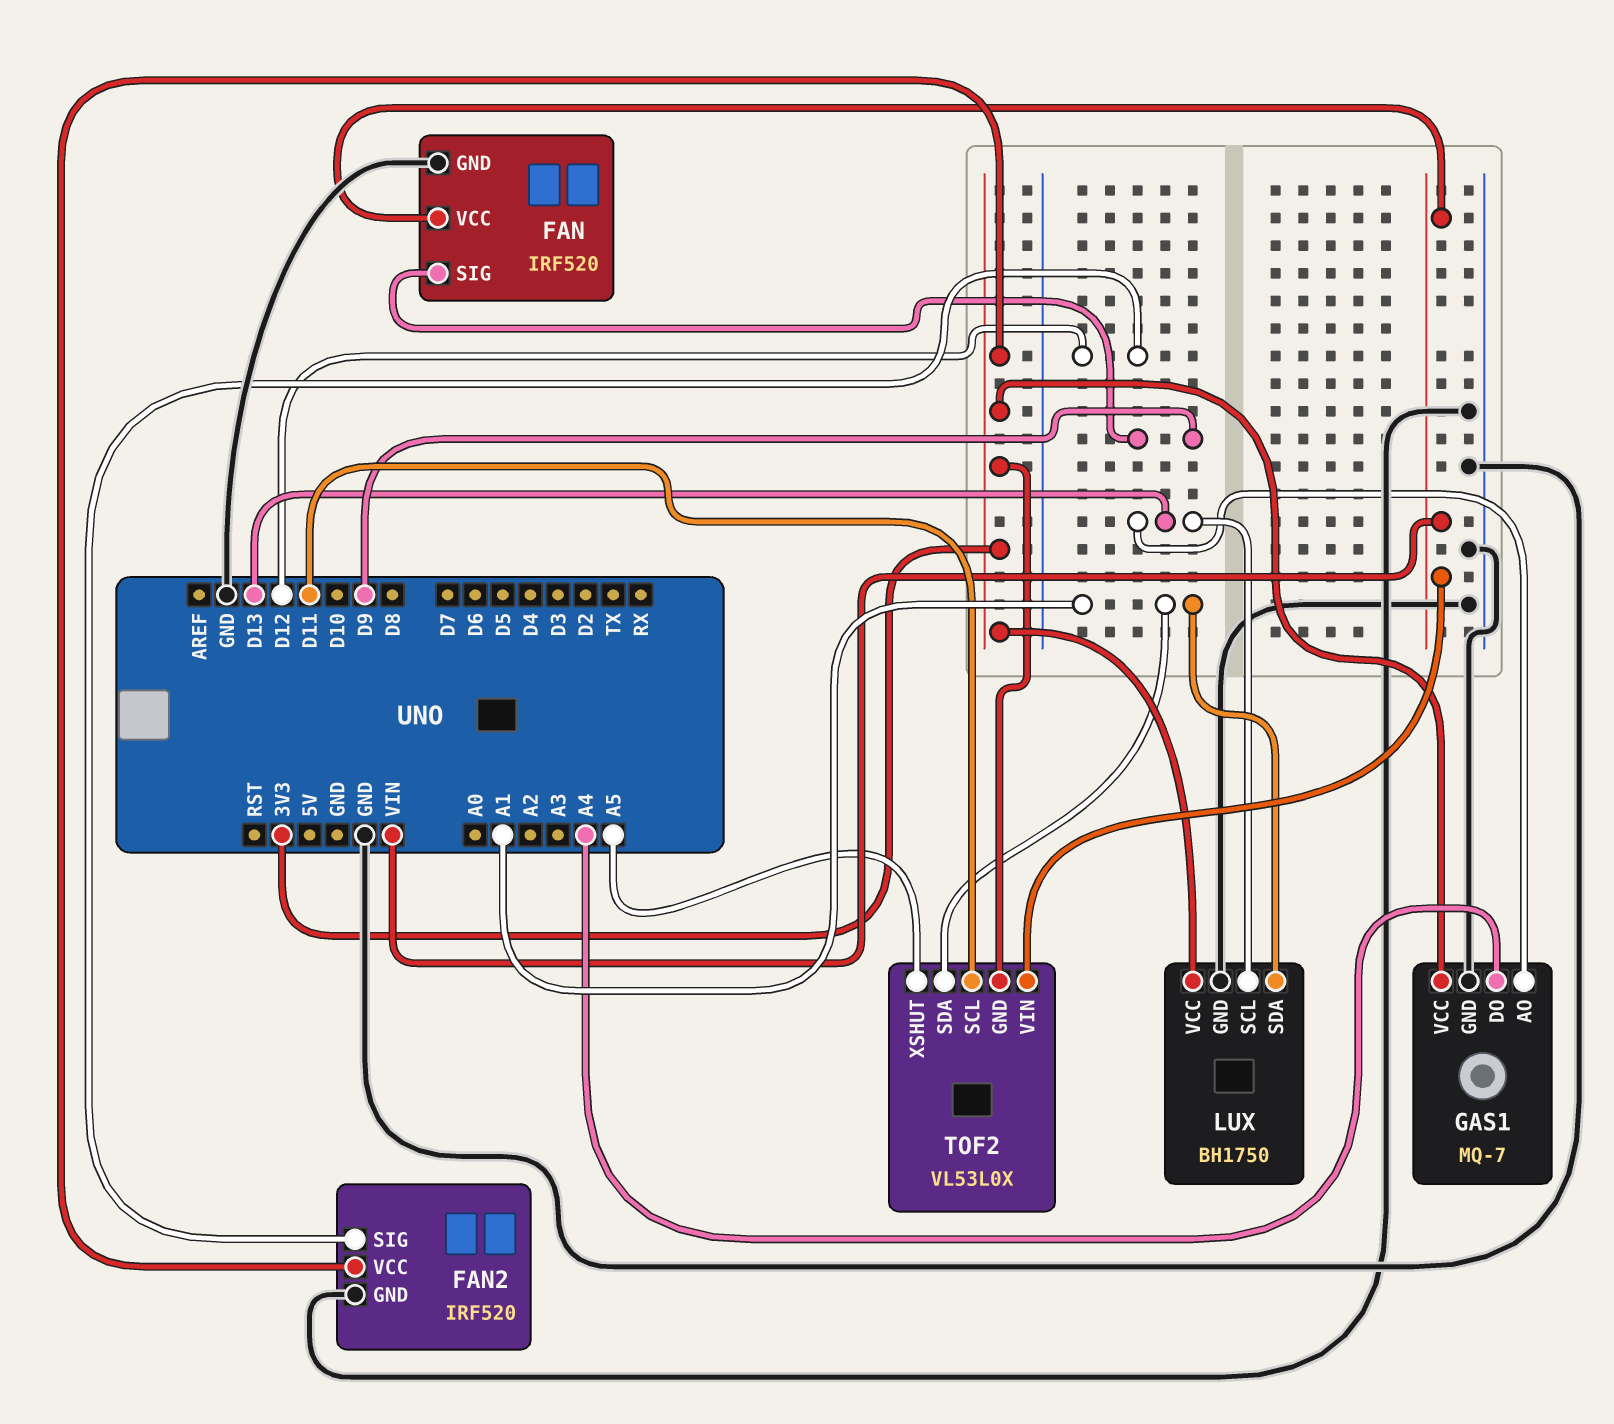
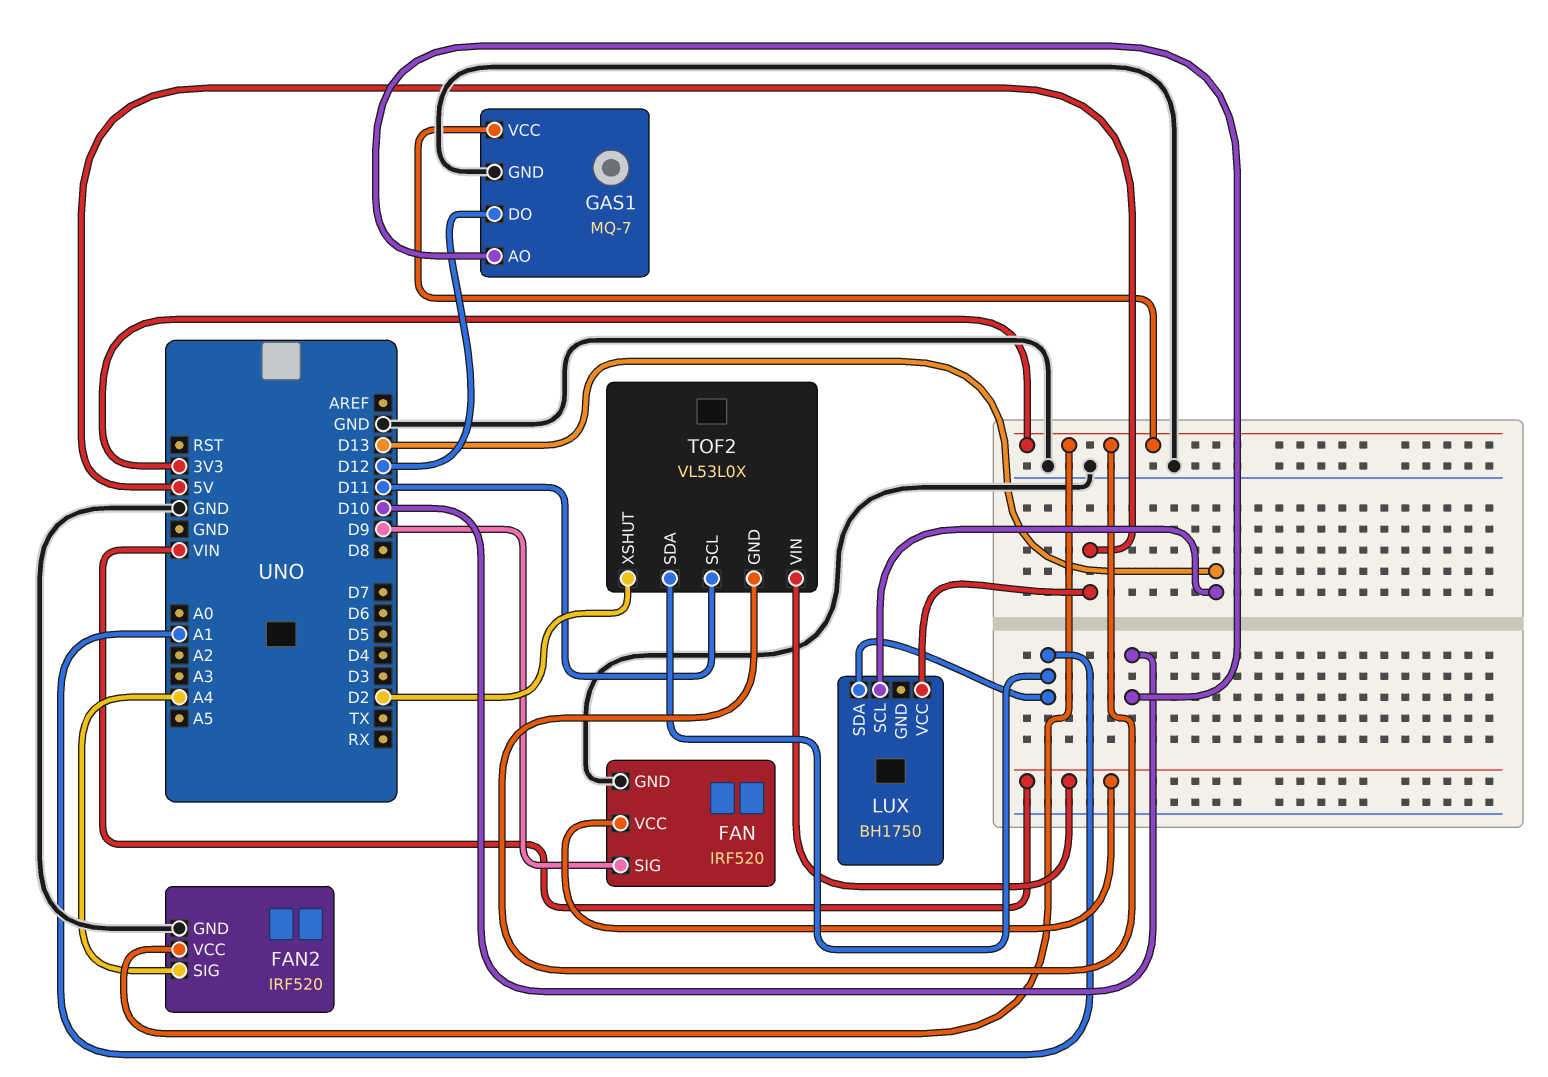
FAN2 pin SIG: D12 -> A4
GAS1 pin AO: D13 -> D10
GAS1 pin DO: A4 -> D12
LUX pin GND: GND -> none
LUX pin VCC: 3V3 -> 5V
TOF2 pin XSHUT: A5 -> D2

